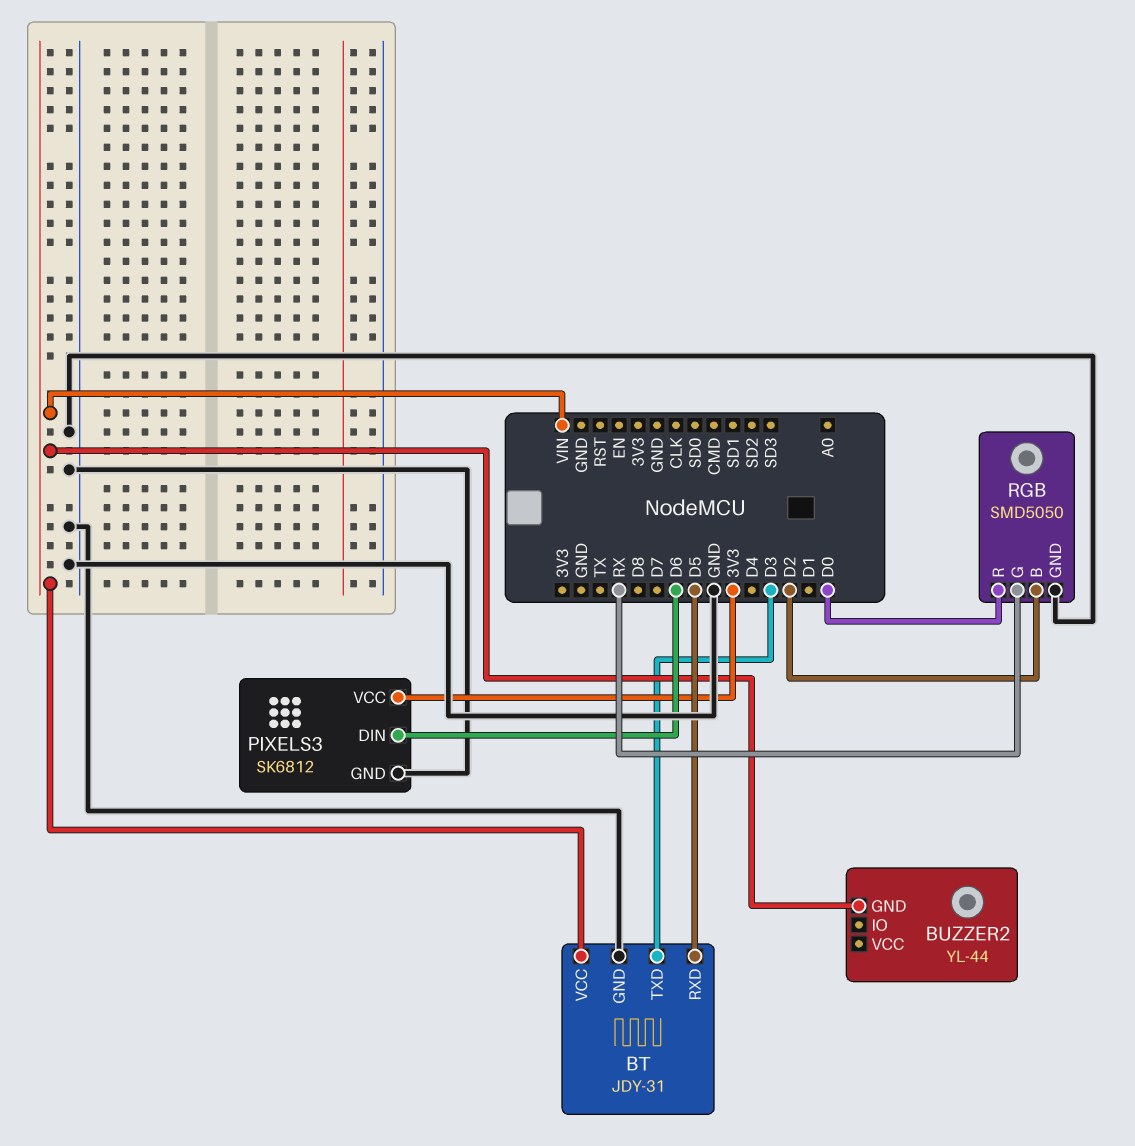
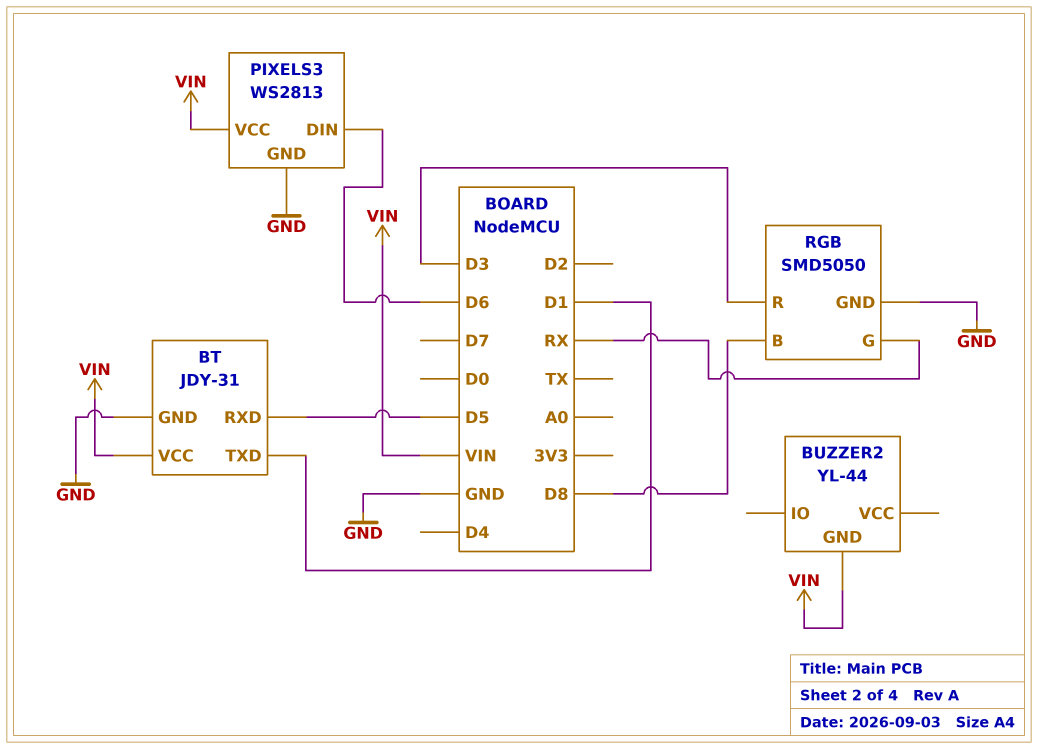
BT pin TXD: D3 -> D1
PIXELS3: SK6812 -> WS2813
PIXELS3 pin VCC: 3V3 -> VIN
RGB pin B: D2 -> D8
RGB pin R: D0 -> D3

